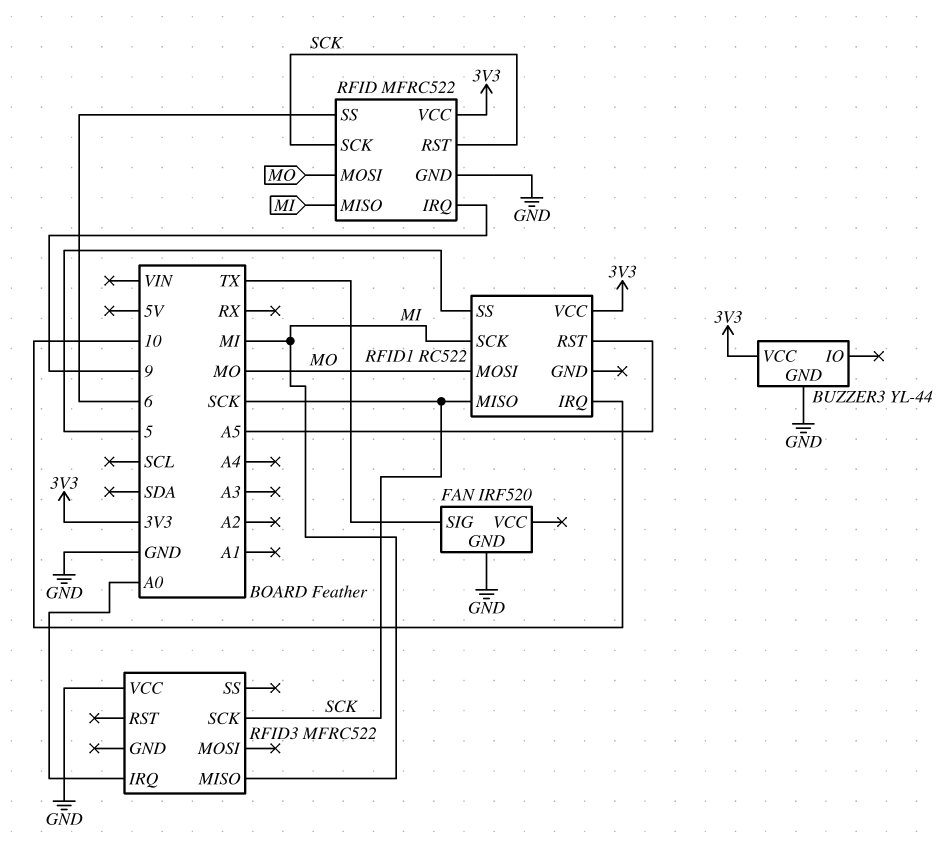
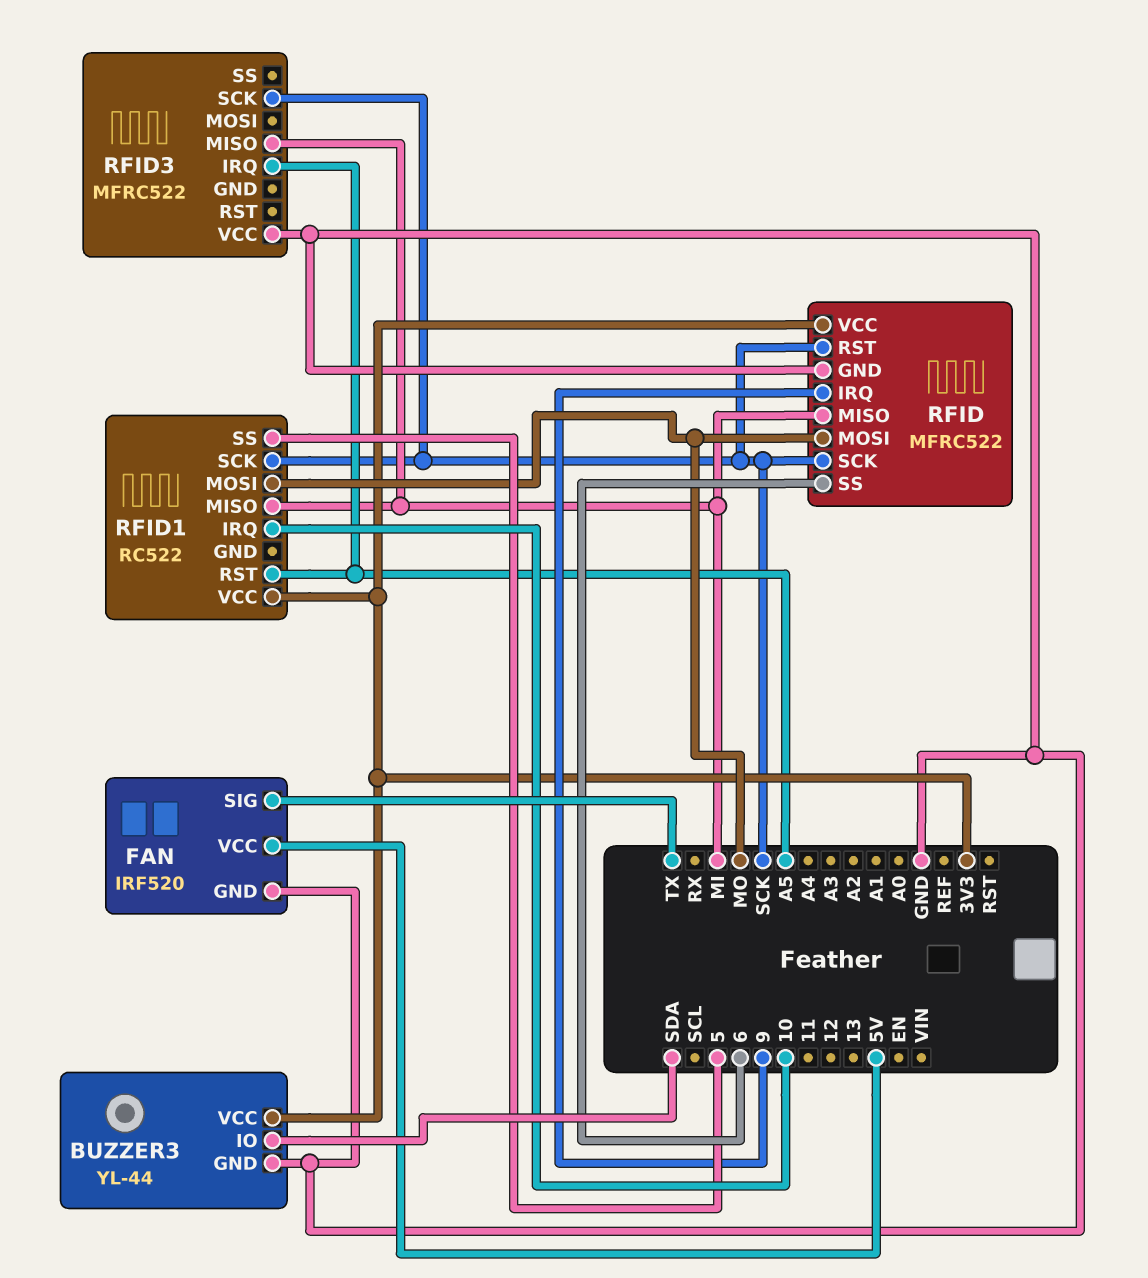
BUZZER3 pin IO: none -> SDA
FAN pin VCC: none -> 5V
RFID1 pin MISO: SCK -> MI
RFID1 pin SCK: MI -> SCK
RFID3 pin IRQ: A0 -> A5

